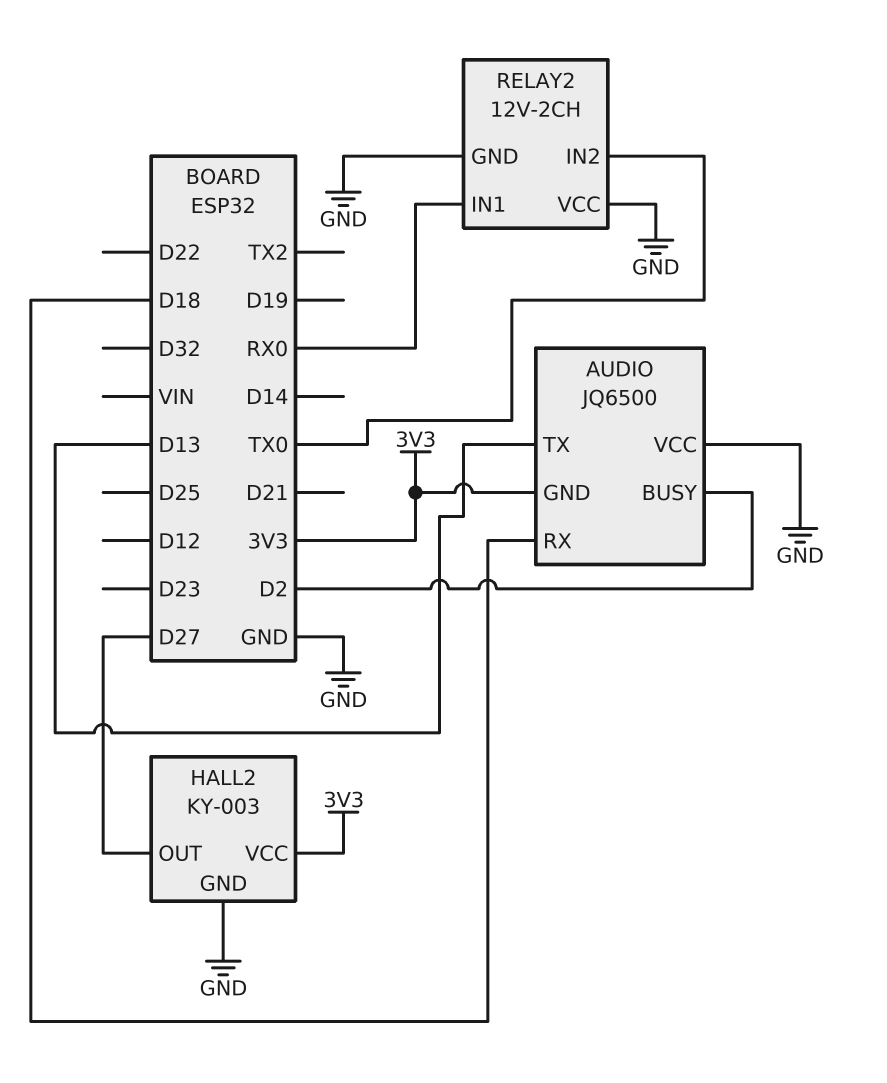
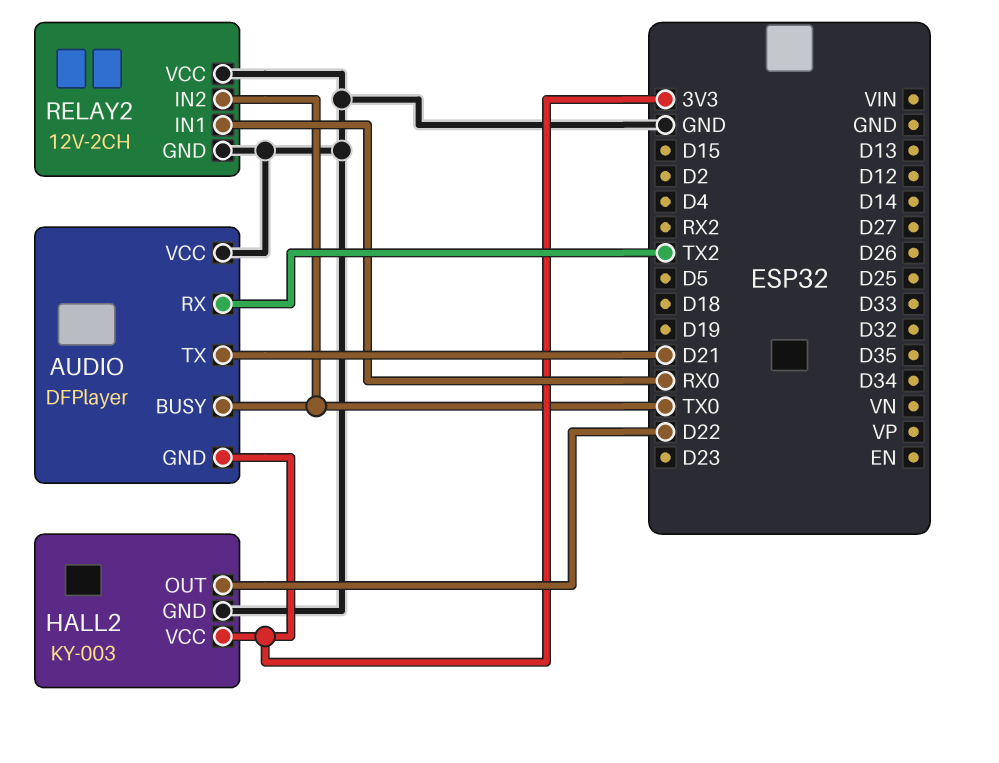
AUDIO: JQ6500 -> DFPlayer
AUDIO pin BUSY: D2 -> TX0
AUDIO pin RX: D18 -> TX2
AUDIO pin TX: D13 -> D21
HALL2 pin OUT: D27 -> D22

